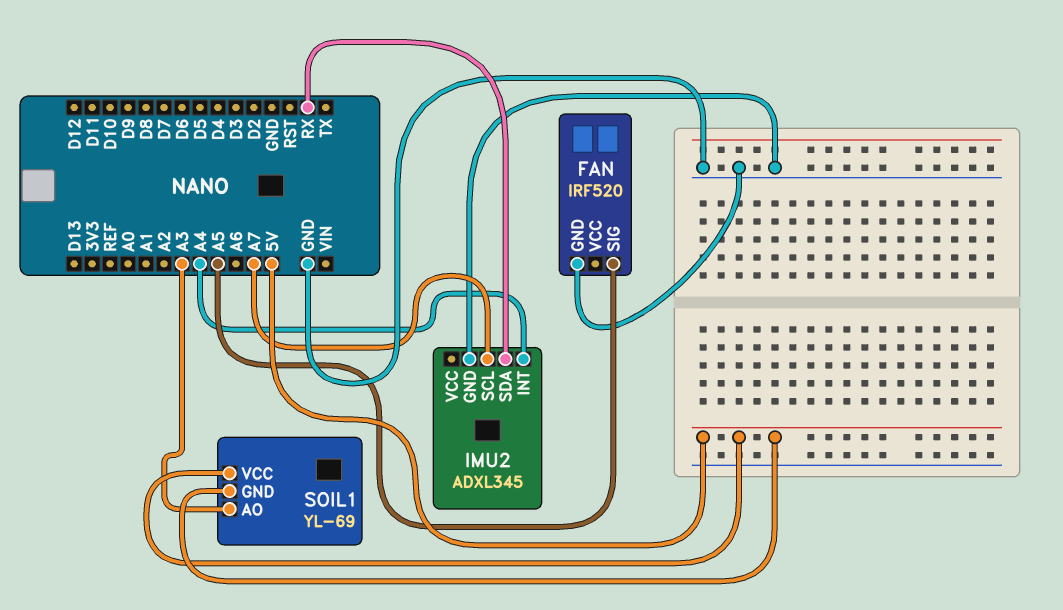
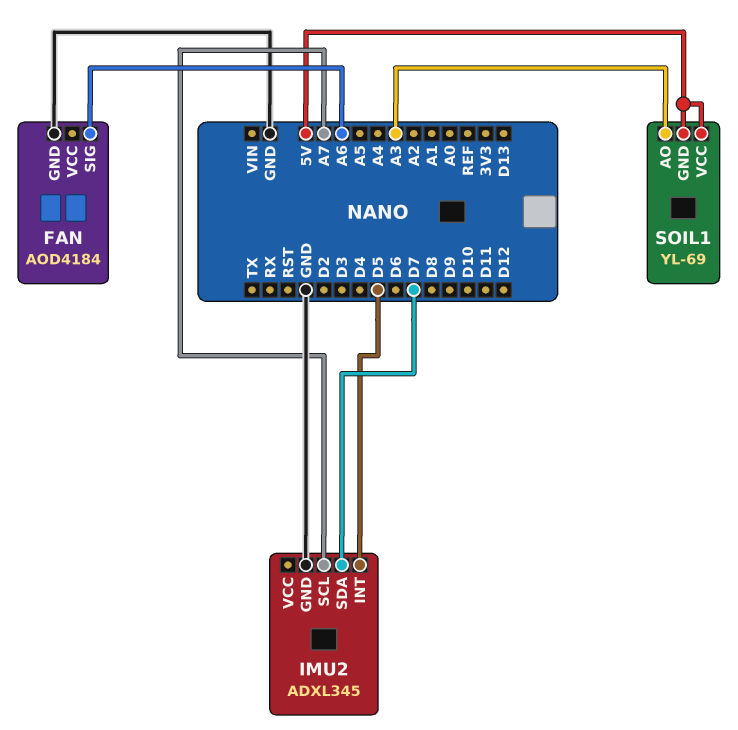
FAN: IRF520 -> AOD4184
FAN pin SIG: A5 -> A6
IMU2 pin INT: A4 -> D5
IMU2 pin SDA: RX -> D7

